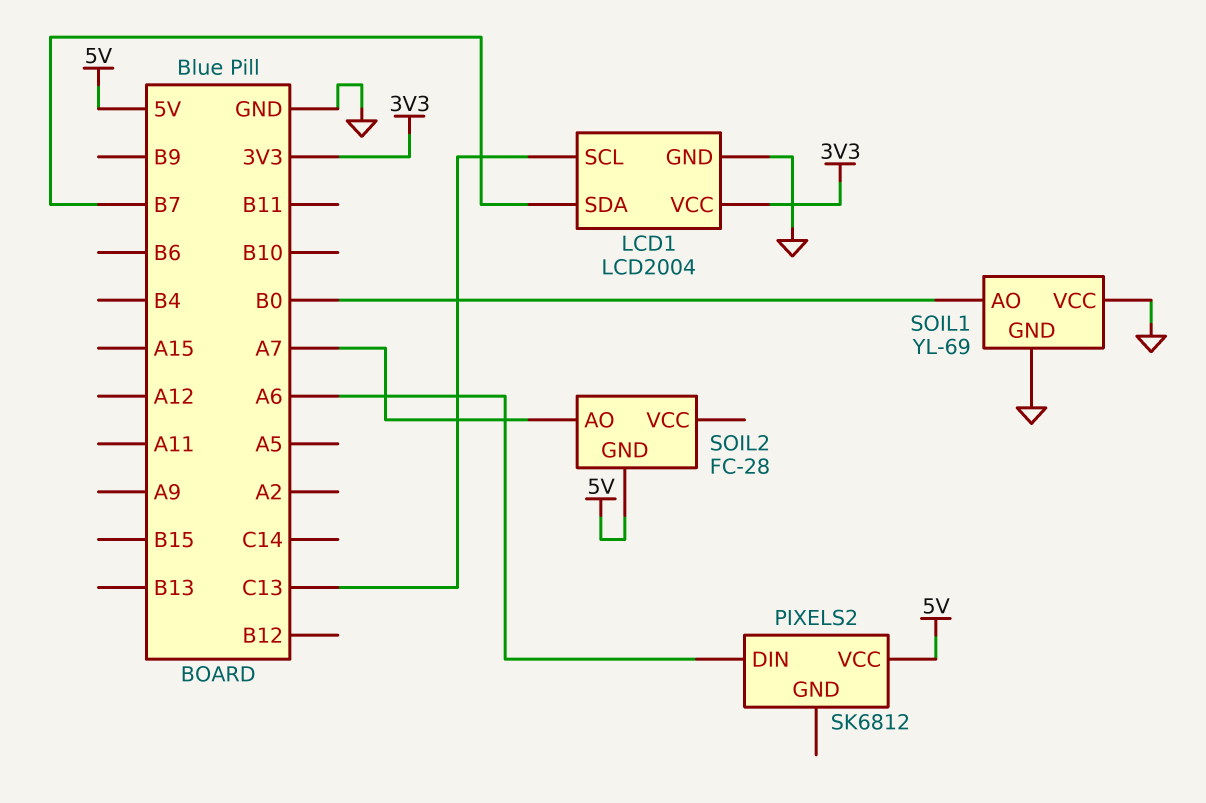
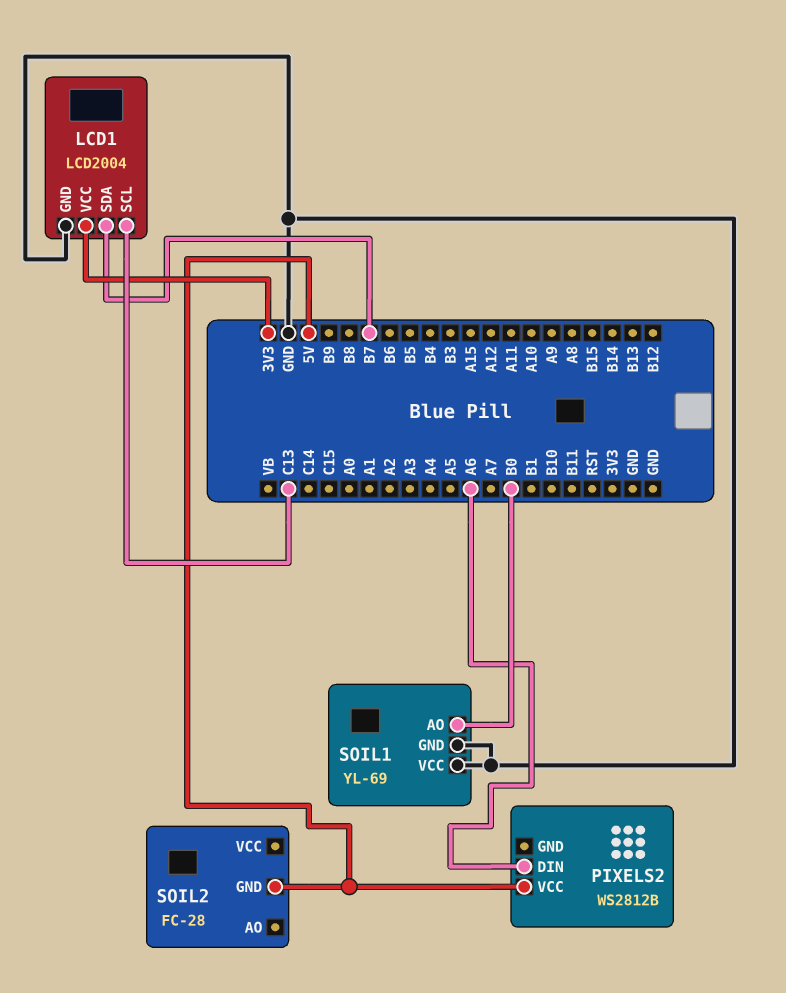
PIXELS2: SK6812 -> WS2812B
SOIL2 pin AO: A7 -> none

